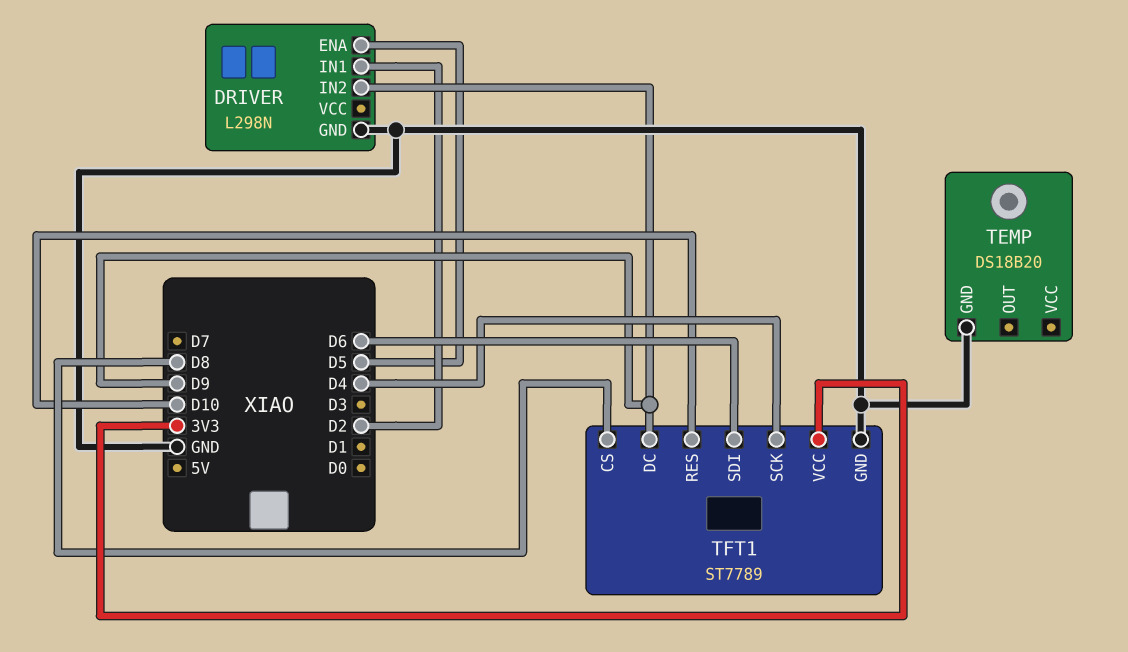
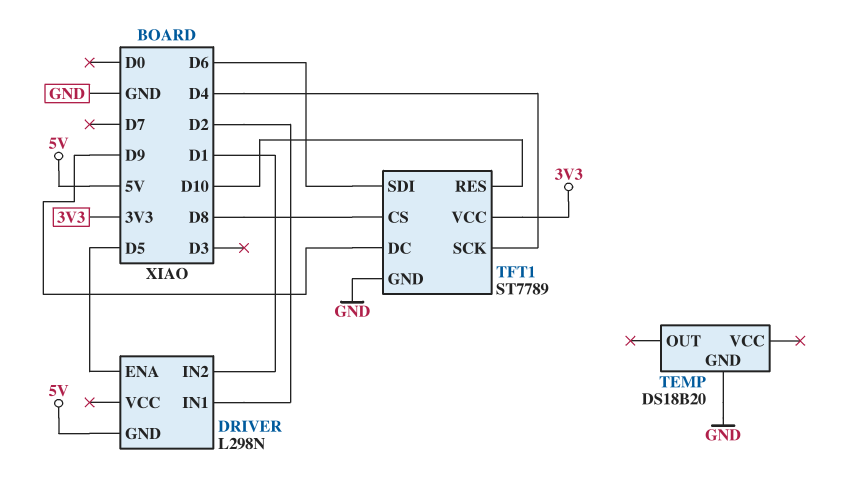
DRIVER pin GND: GND -> 5V
DRIVER pin IN2: D9 -> D1

